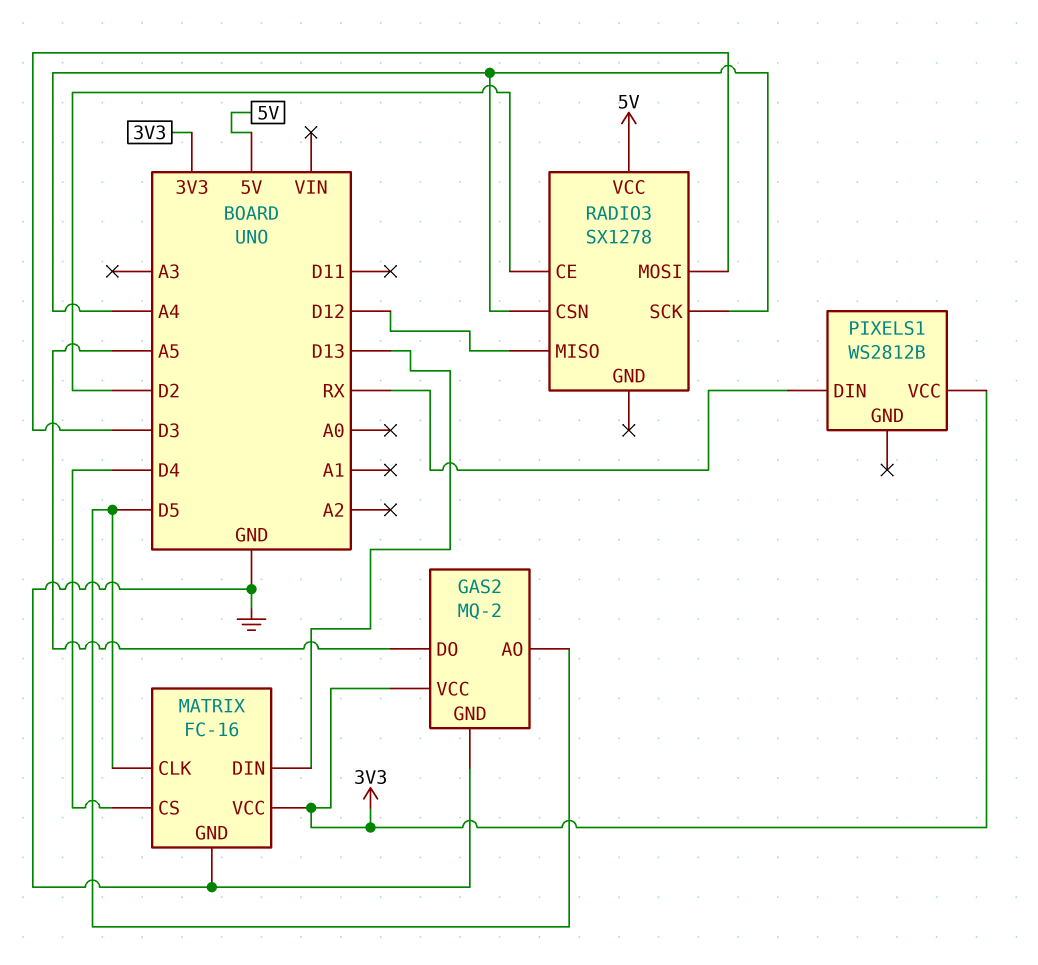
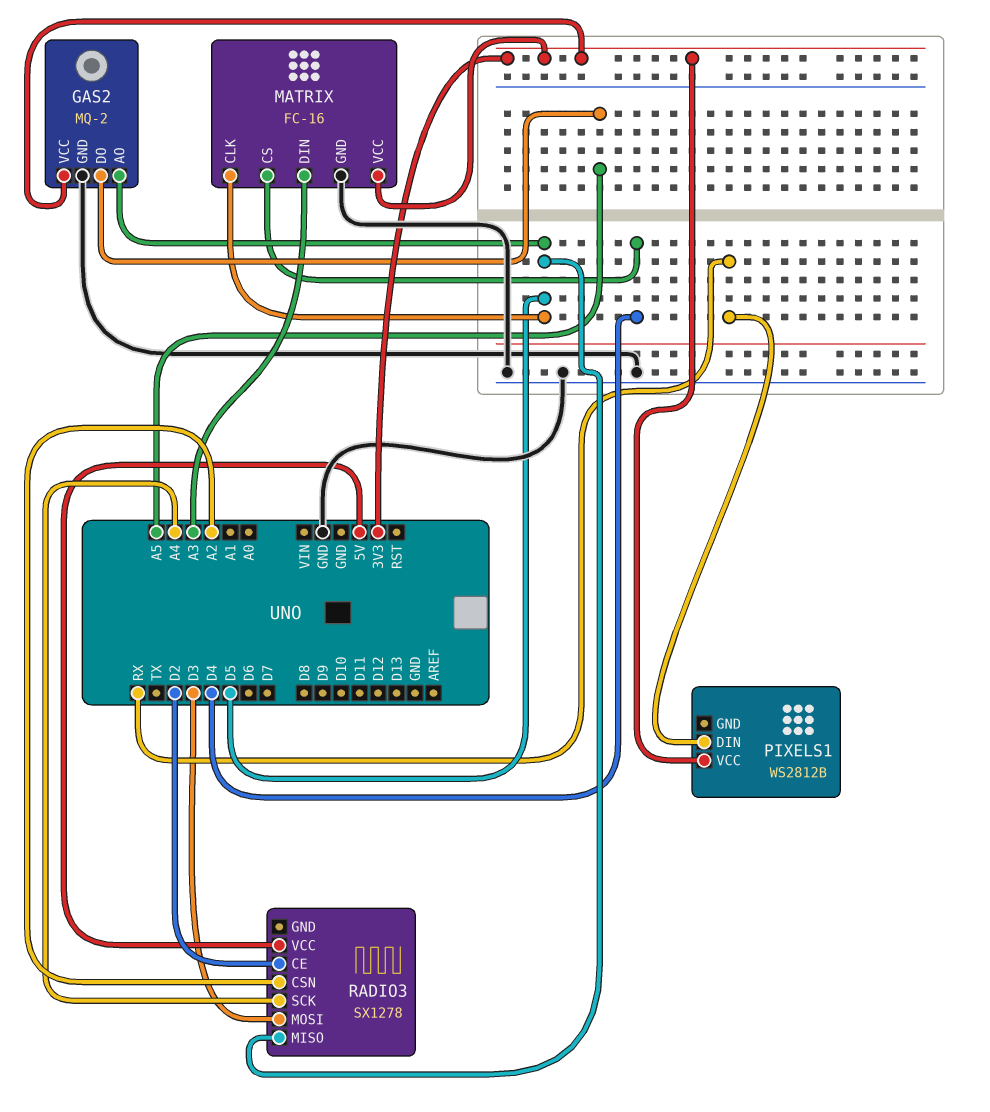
MATRIX pin DIN: D13 -> A3
RADIO3 pin CSN: A4 -> A2
RADIO3 pin MISO: D12 -> D5

